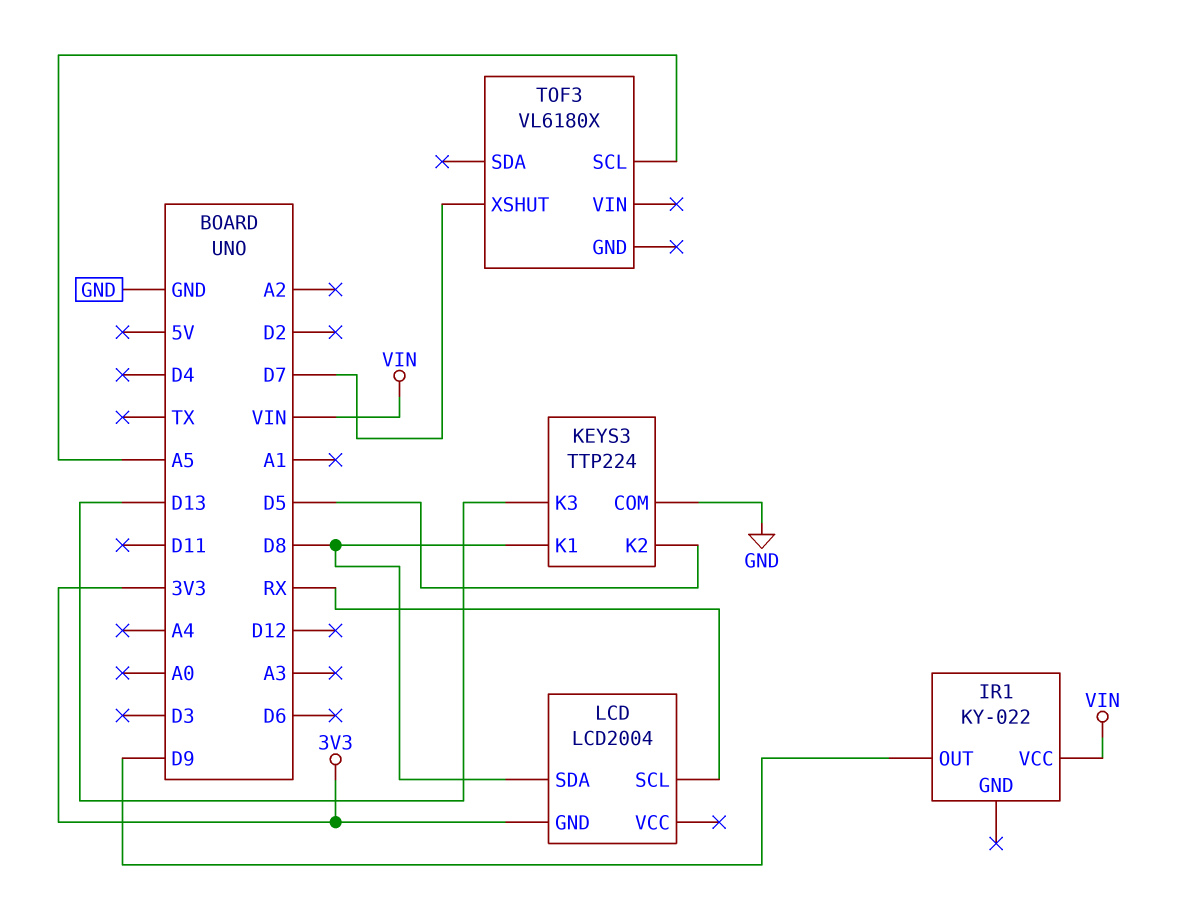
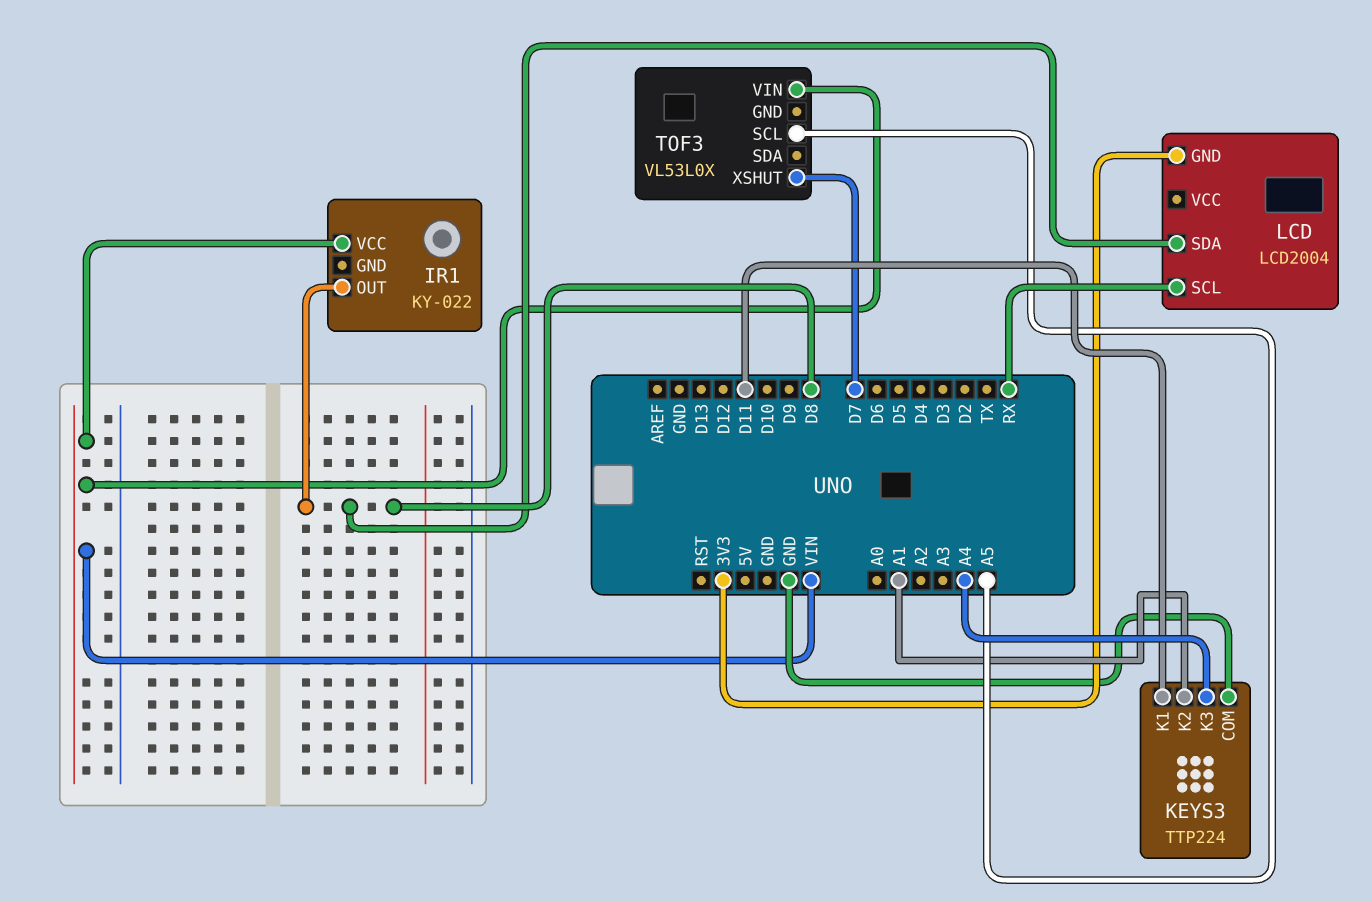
IR1 pin OUT: D9 -> D8
KEYS3 pin K1: D8 -> D11
KEYS3 pin K2: D5 -> A1
KEYS3 pin K3: D13 -> A4
TOF3: VL6180X -> VL53L0X
TOF3 pin VIN: none -> VIN

